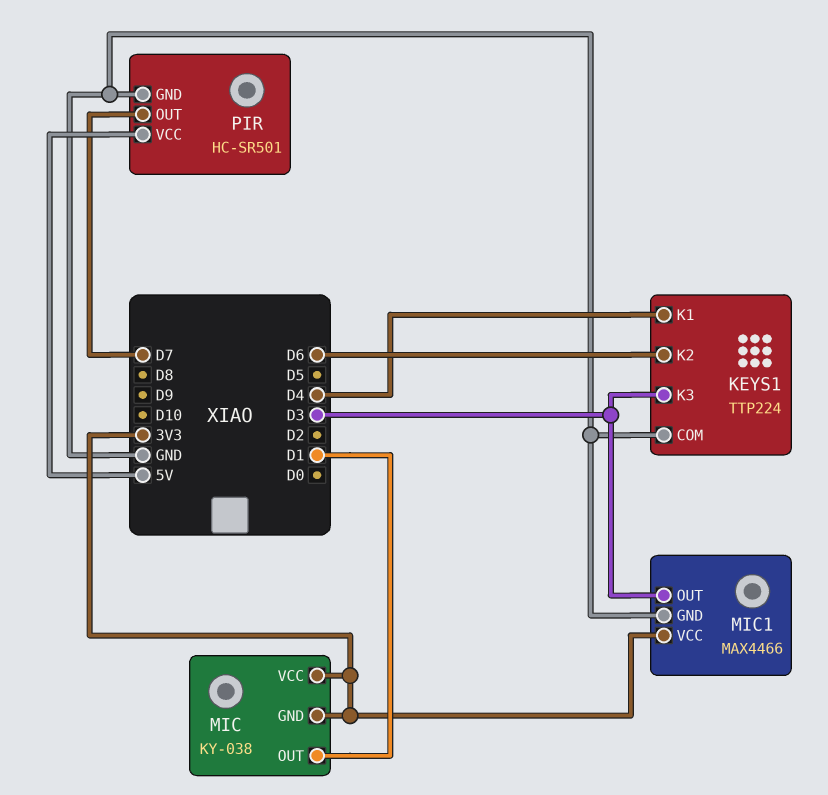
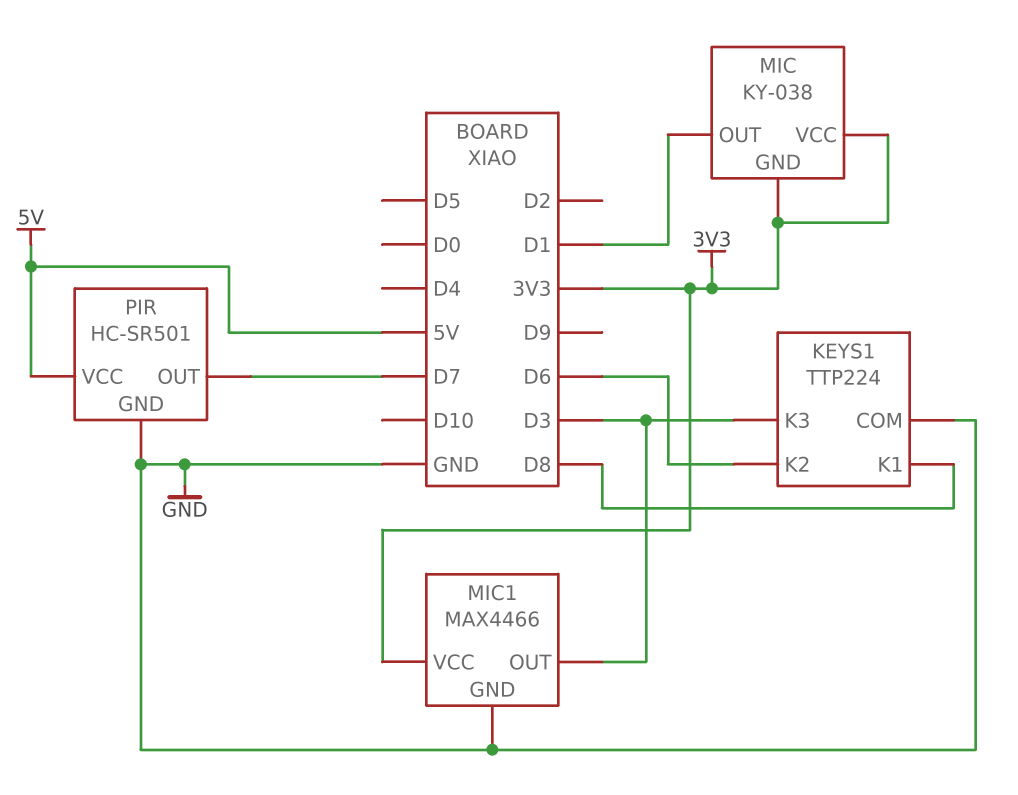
KEYS1 pin K1: D4 -> D8

